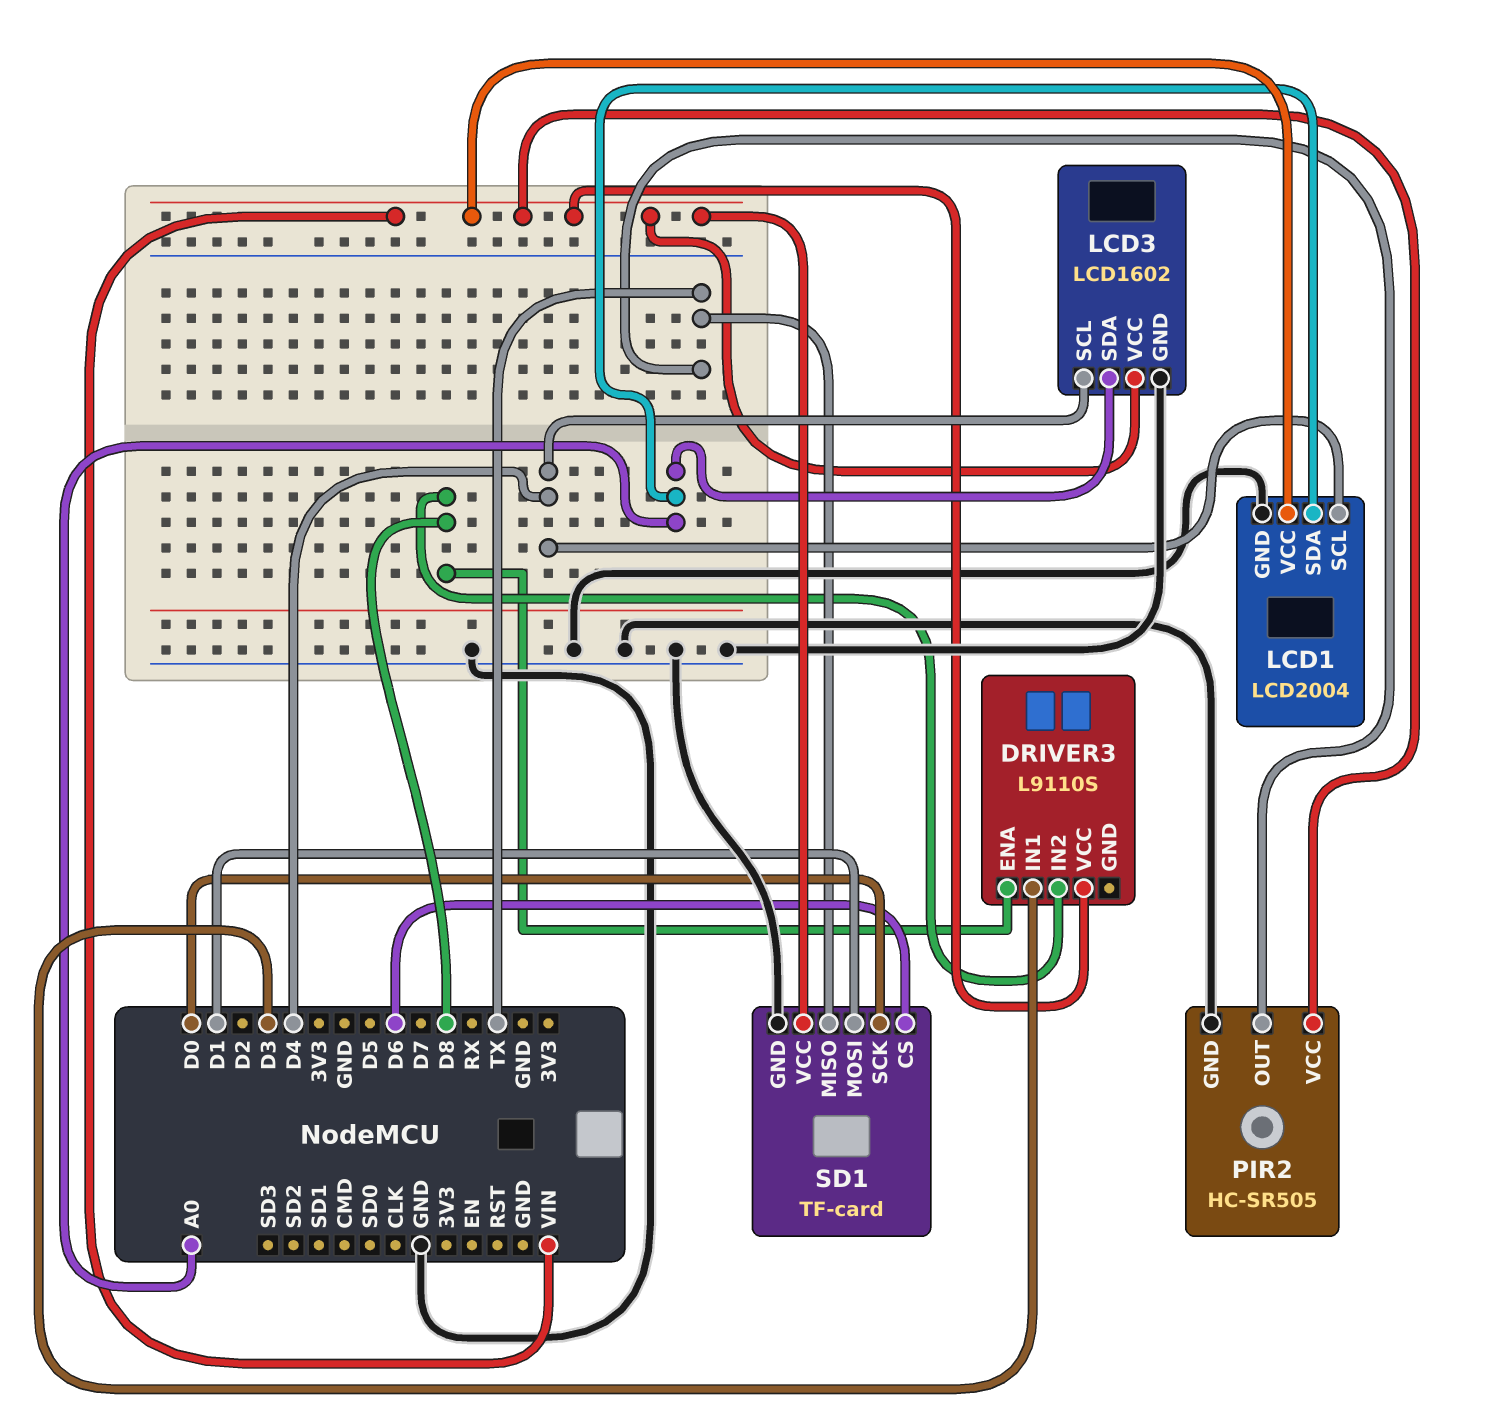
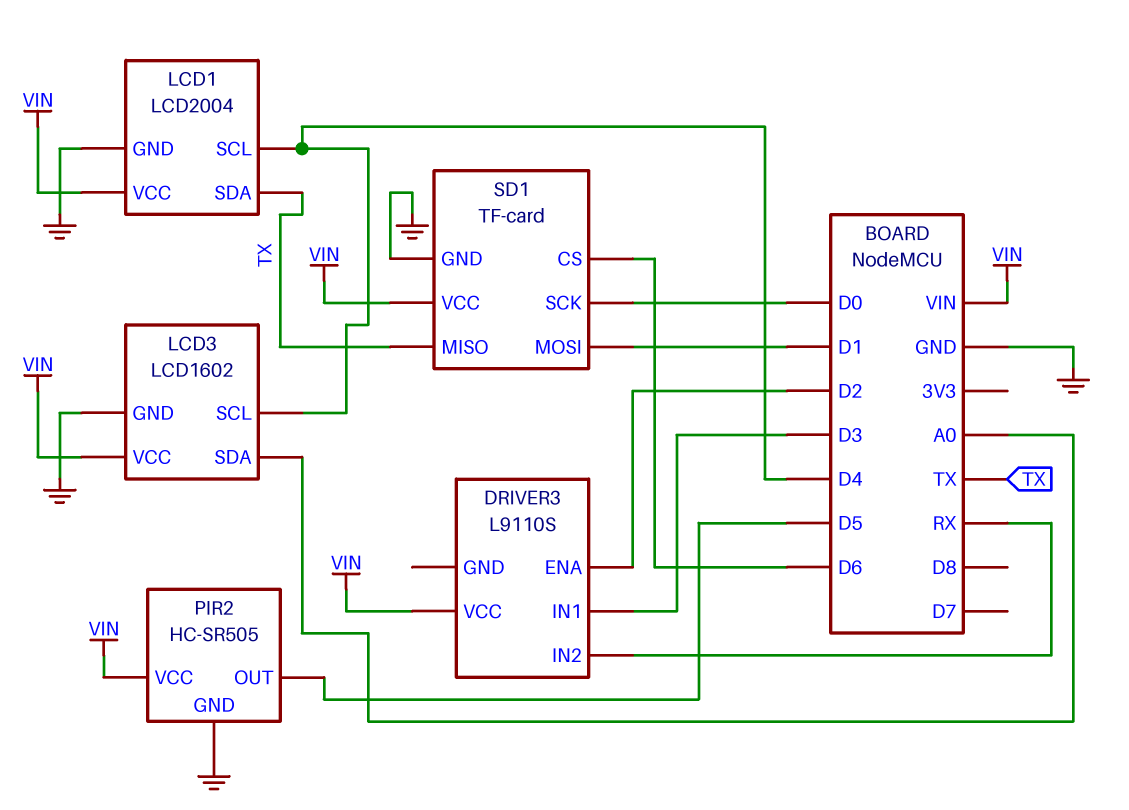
DRIVER3 pin ENA: D8 -> D2
DRIVER3 pin IN2: D8 -> RX
LCD1 pin SDA: A0 -> TX
PIR2 pin OUT: TX -> D5

